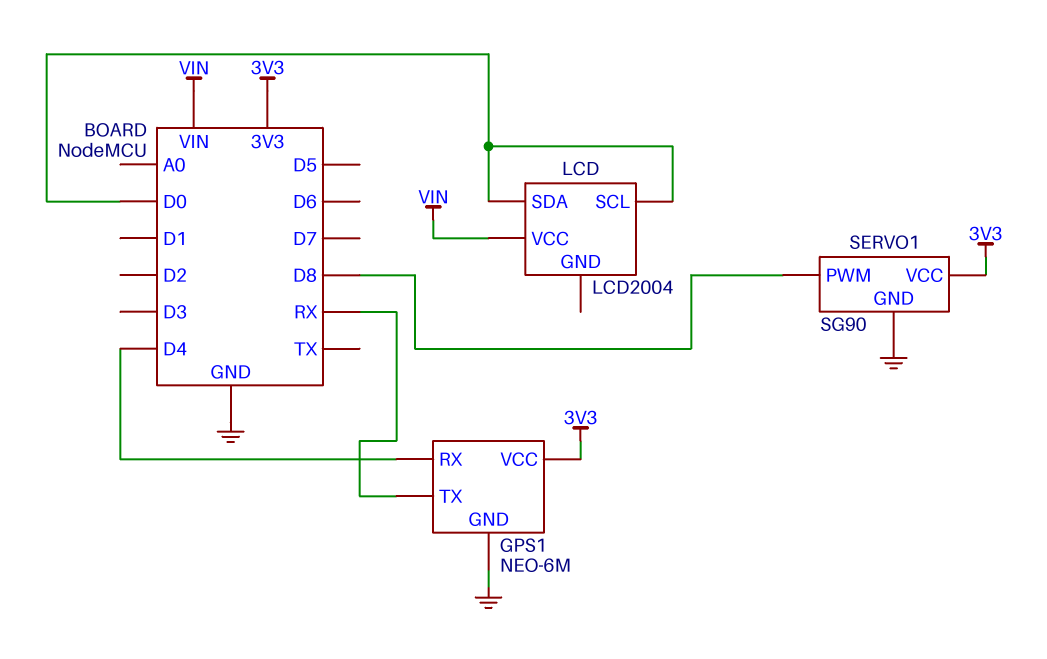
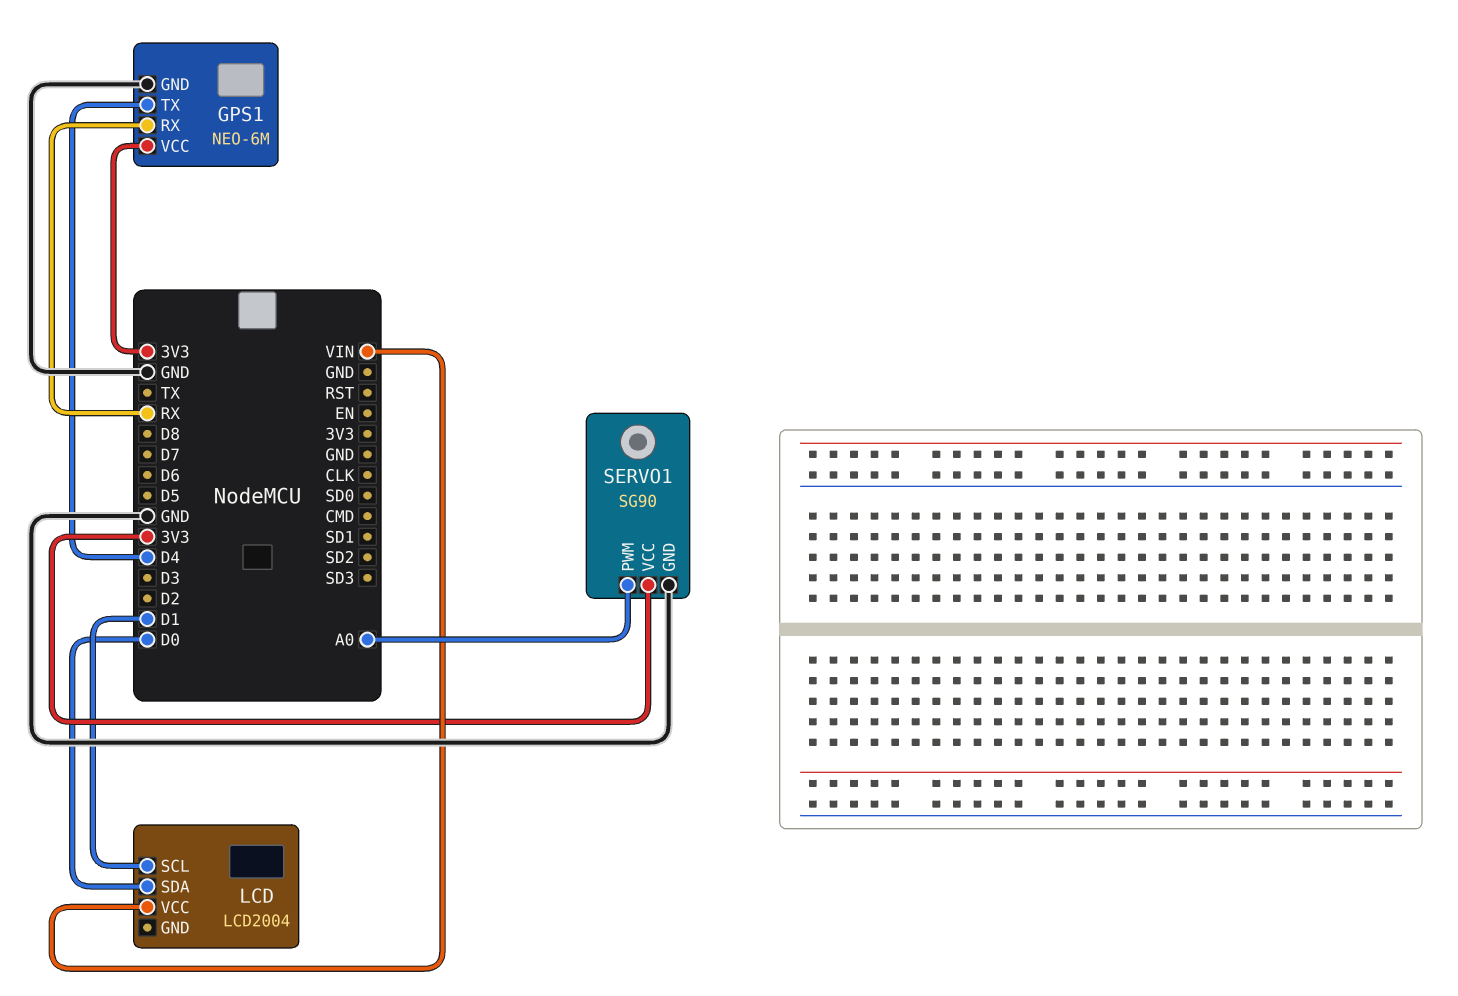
GPS1 pin RX: D4 -> RX
GPS1 pin TX: RX -> D4
LCD pin SCL: D0 -> D1
SERVO1 pin PWM: D8 -> A0

